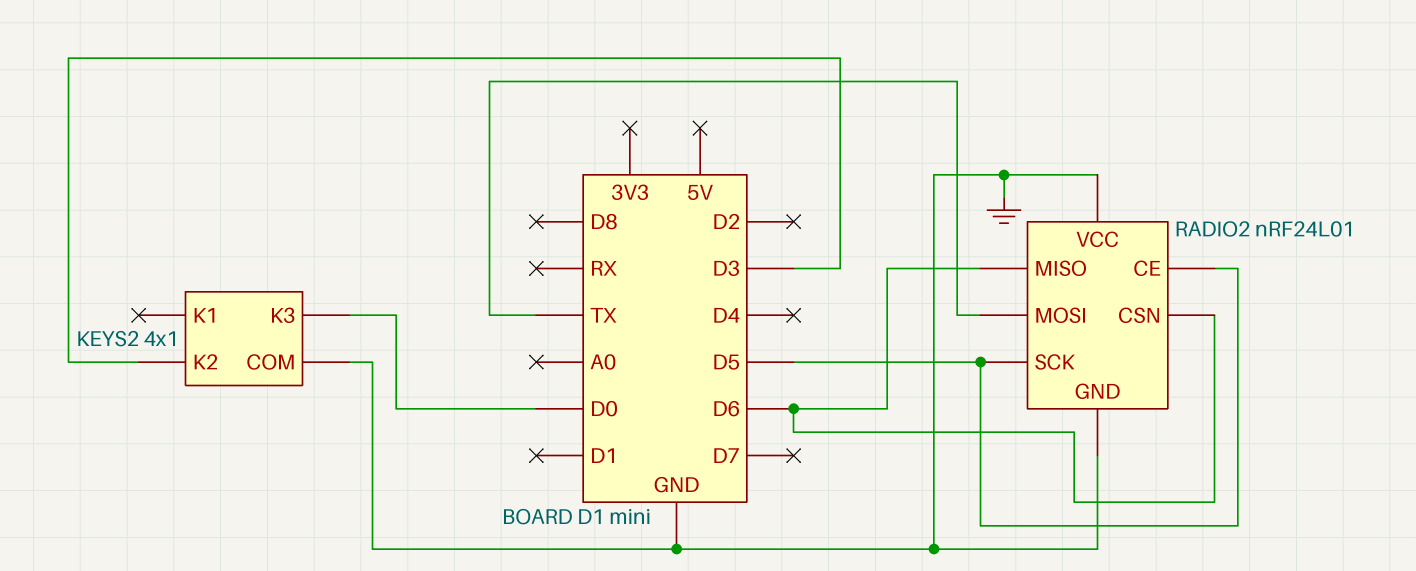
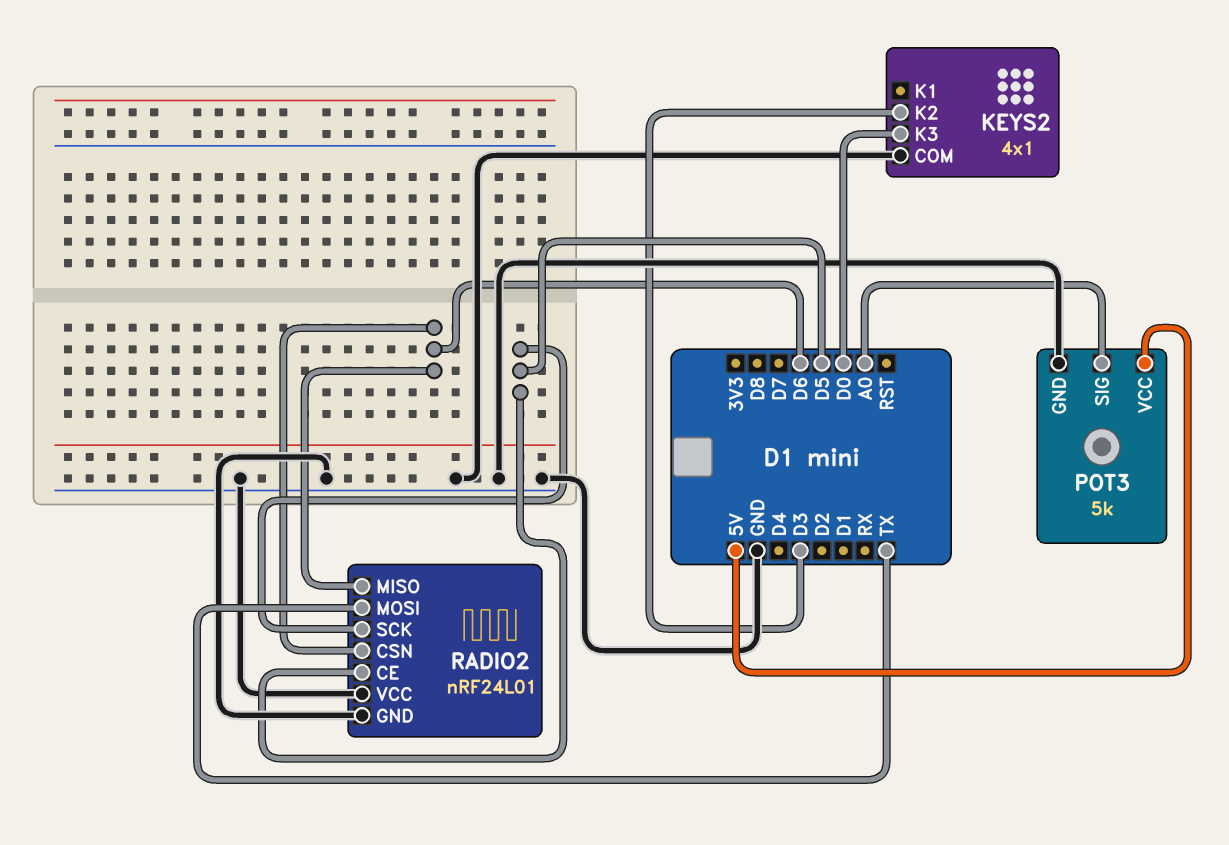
POT3: none -> 5k
POT3 pin GND: none -> GND
POT3 pin SIG: none -> A0
POT3 pin VCC: none -> 5V

